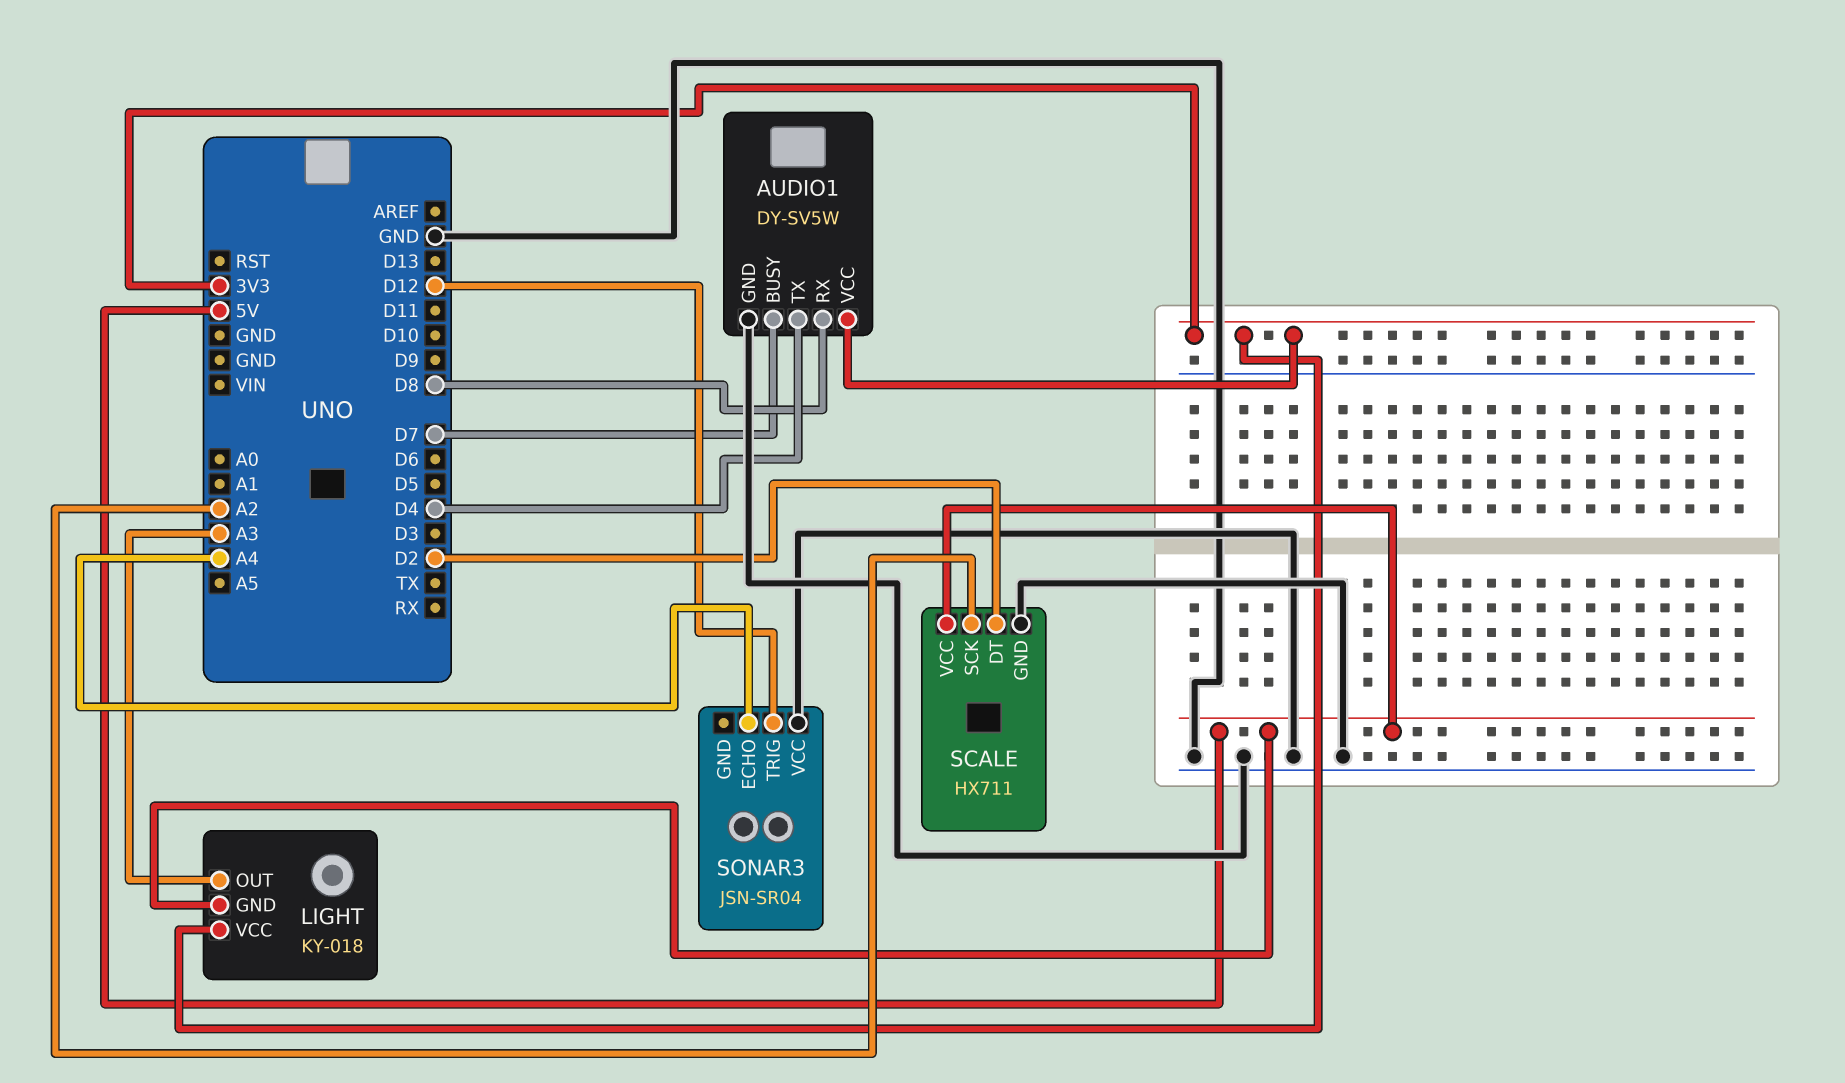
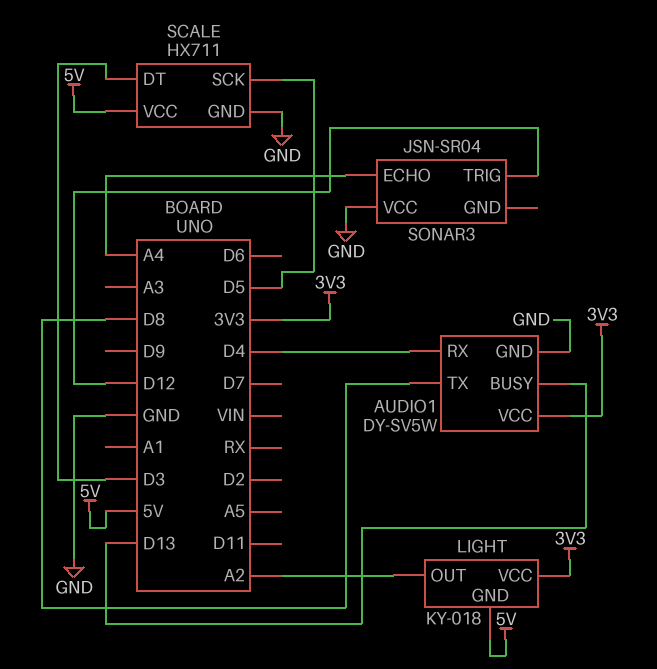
AUDIO1 pin BUSY: D7 -> D13
AUDIO1 pin RX: D8 -> D4
AUDIO1 pin TX: D4 -> D8
LIGHT pin OUT: A3 -> A2
SCALE pin DT: D2 -> D3
SCALE pin SCK: A2 -> D5

